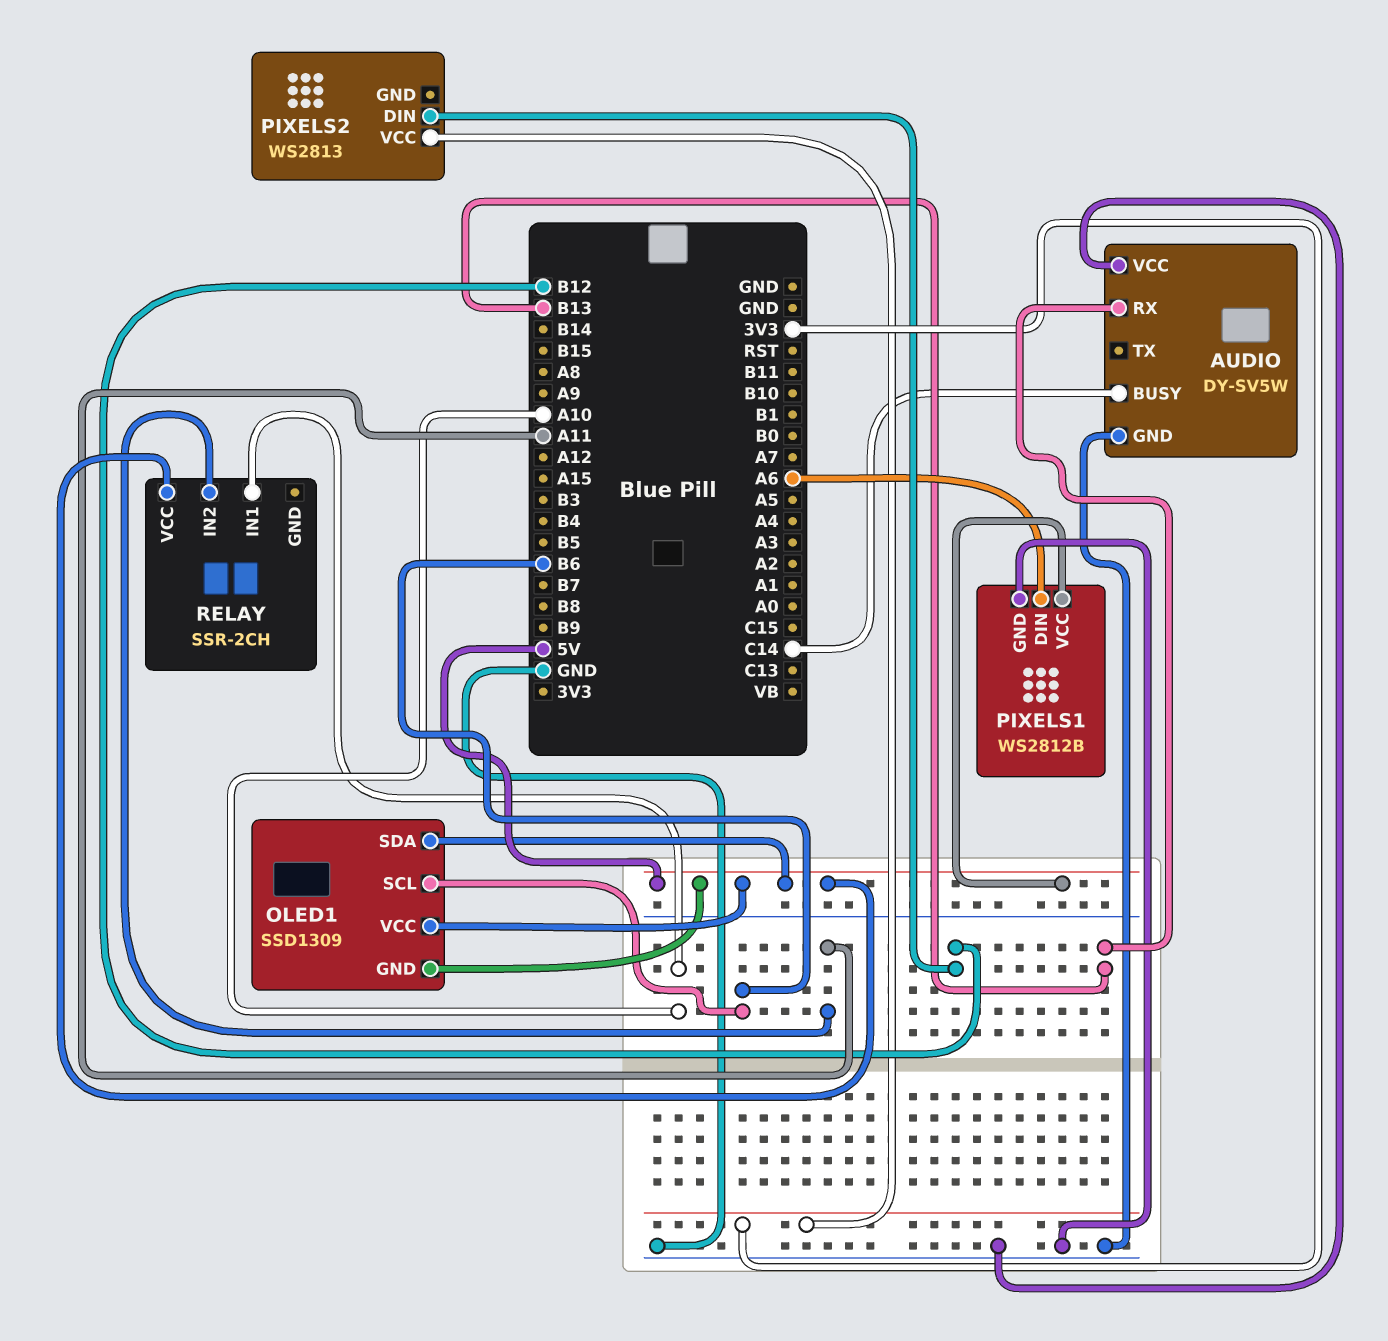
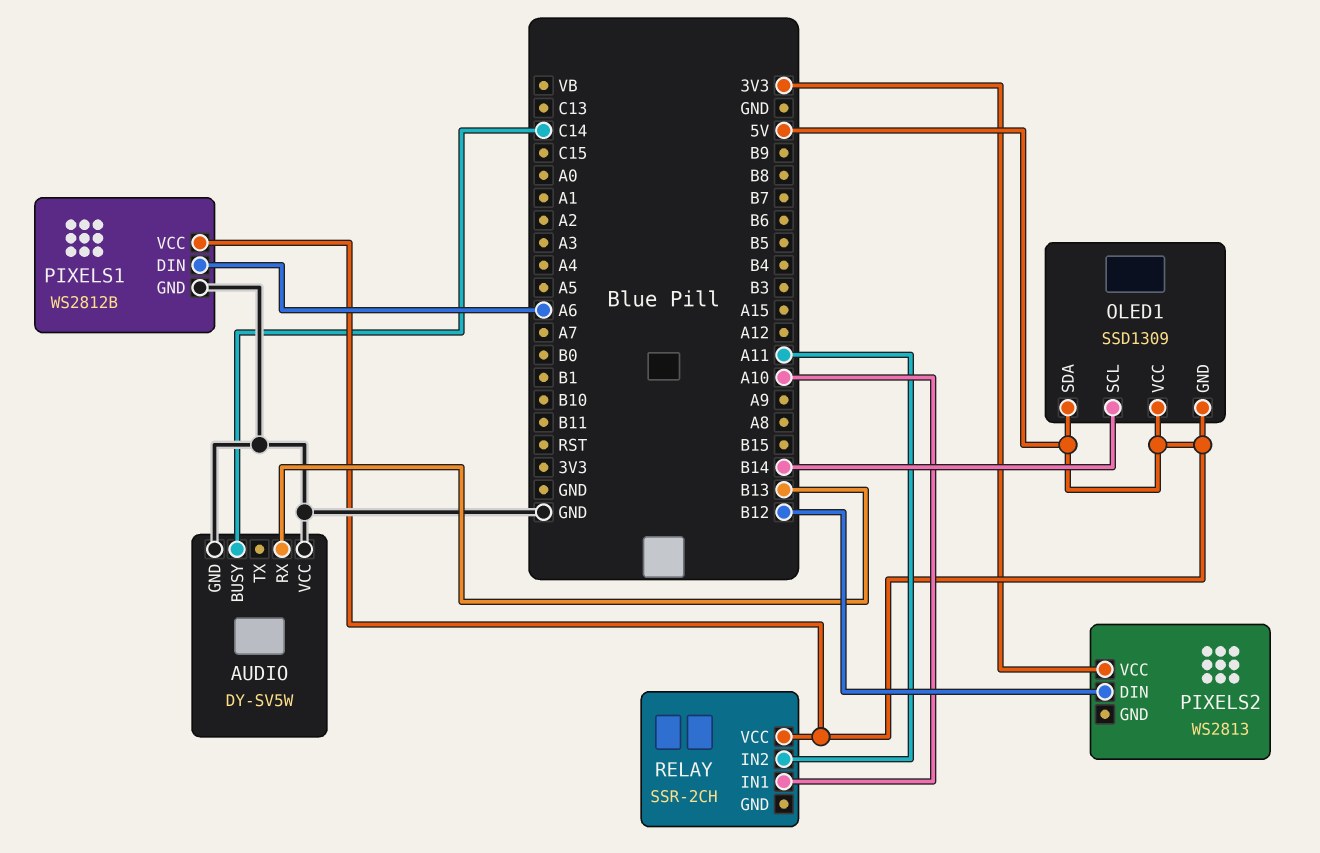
OLED1 pin SCL: B6 -> B14

